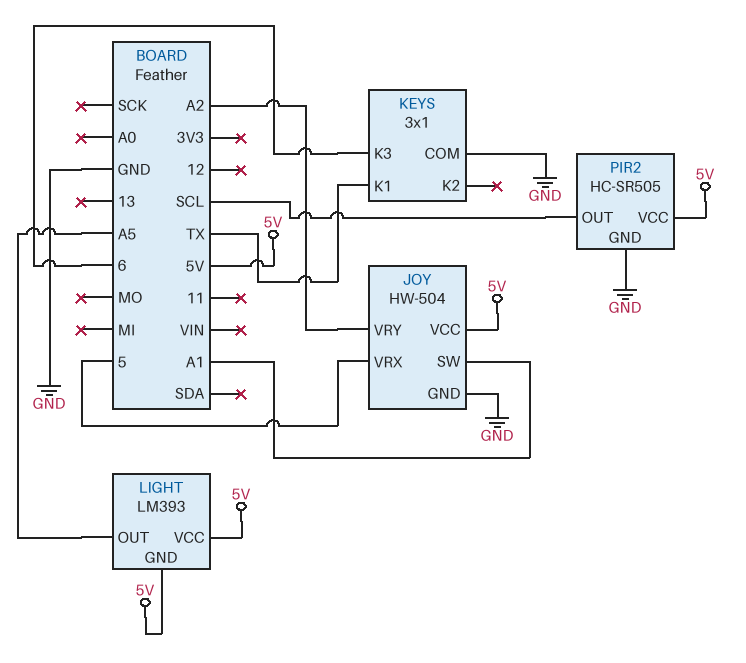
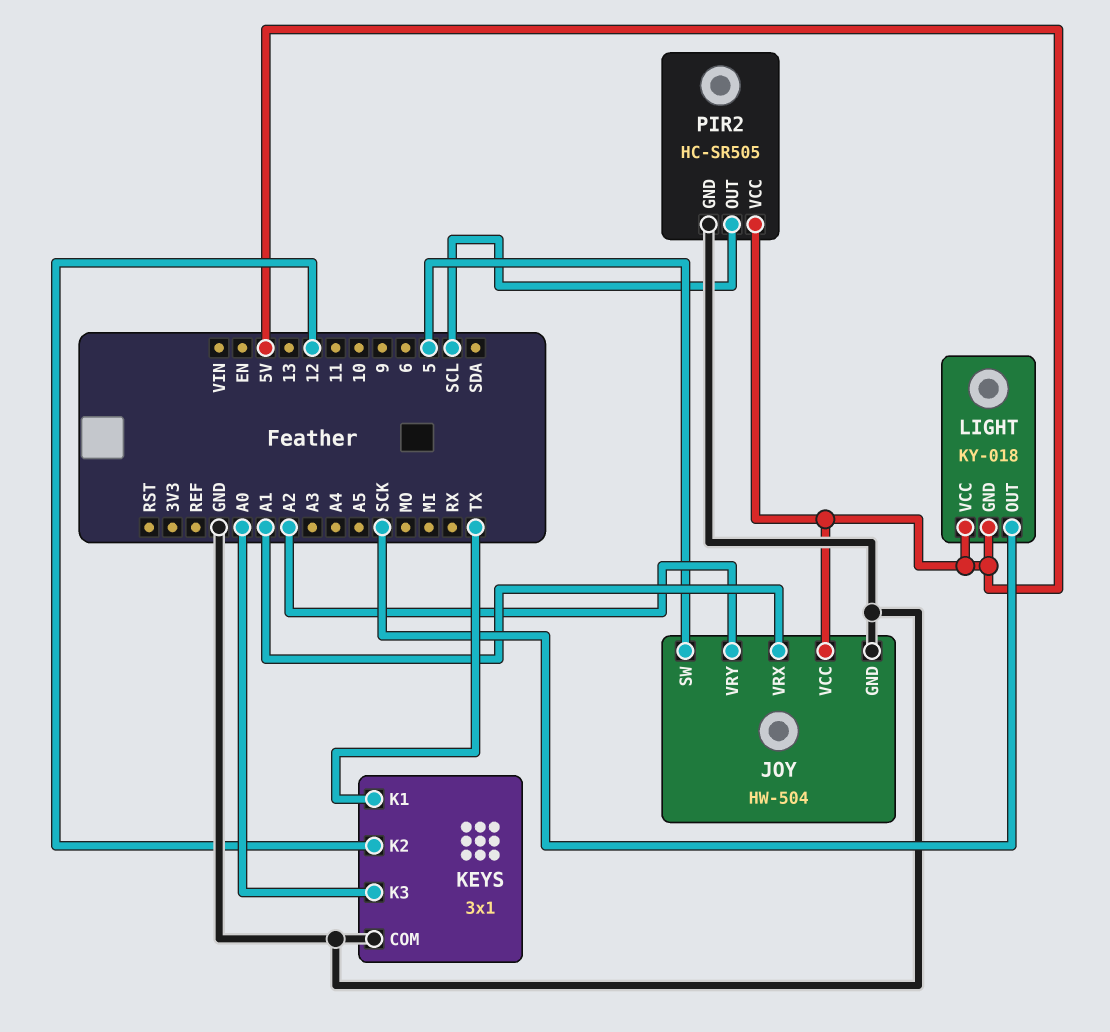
JOY pin SW: A1 -> 5
JOY pin VRX: 5 -> A1
KEYS pin K2: none -> 12
KEYS pin K3: 6 -> A0
LIGHT: LM393 -> KY-018
LIGHT pin OUT: A5 -> SCK

